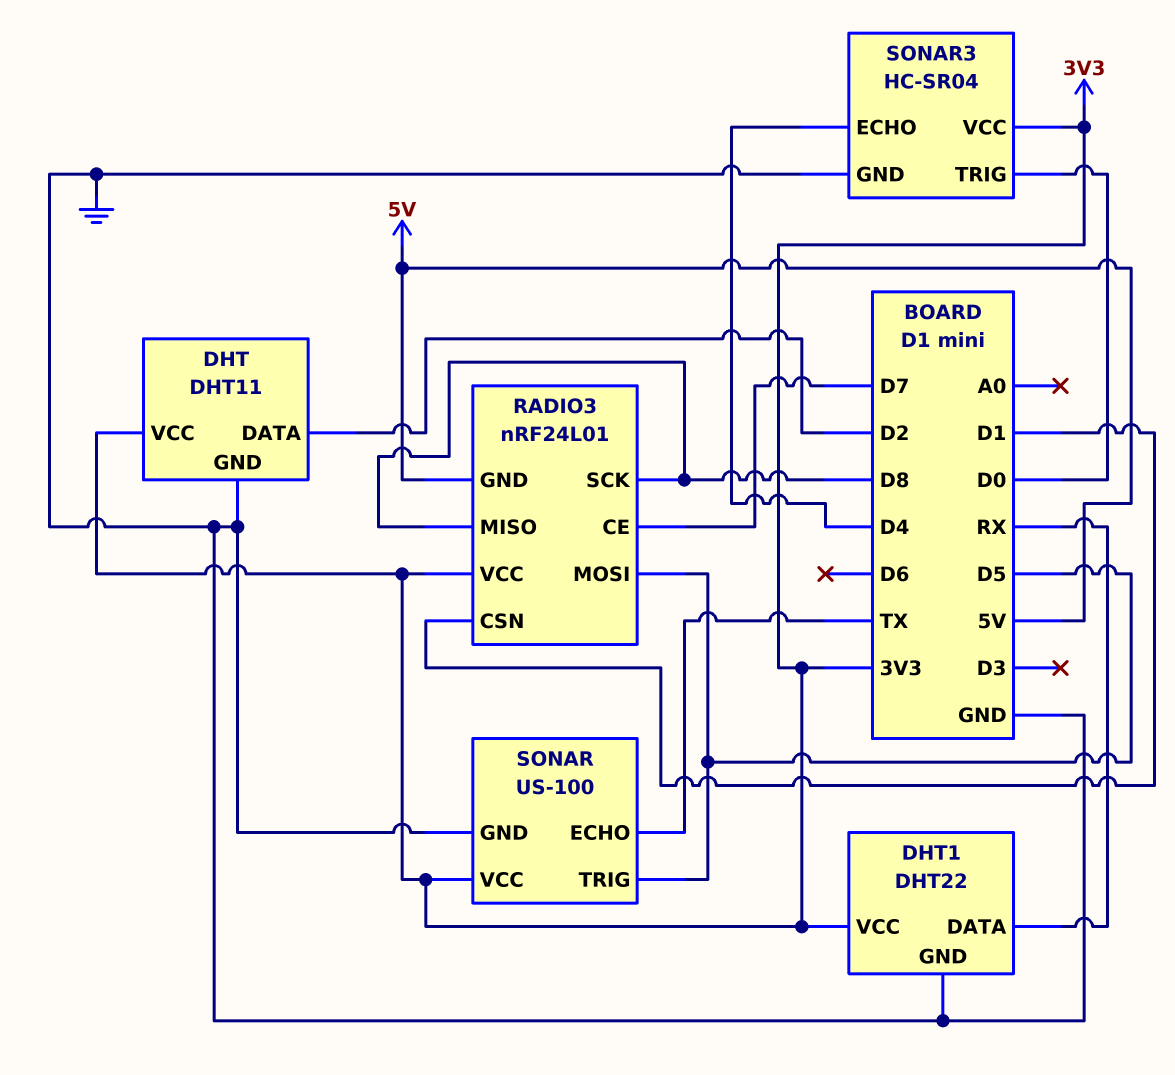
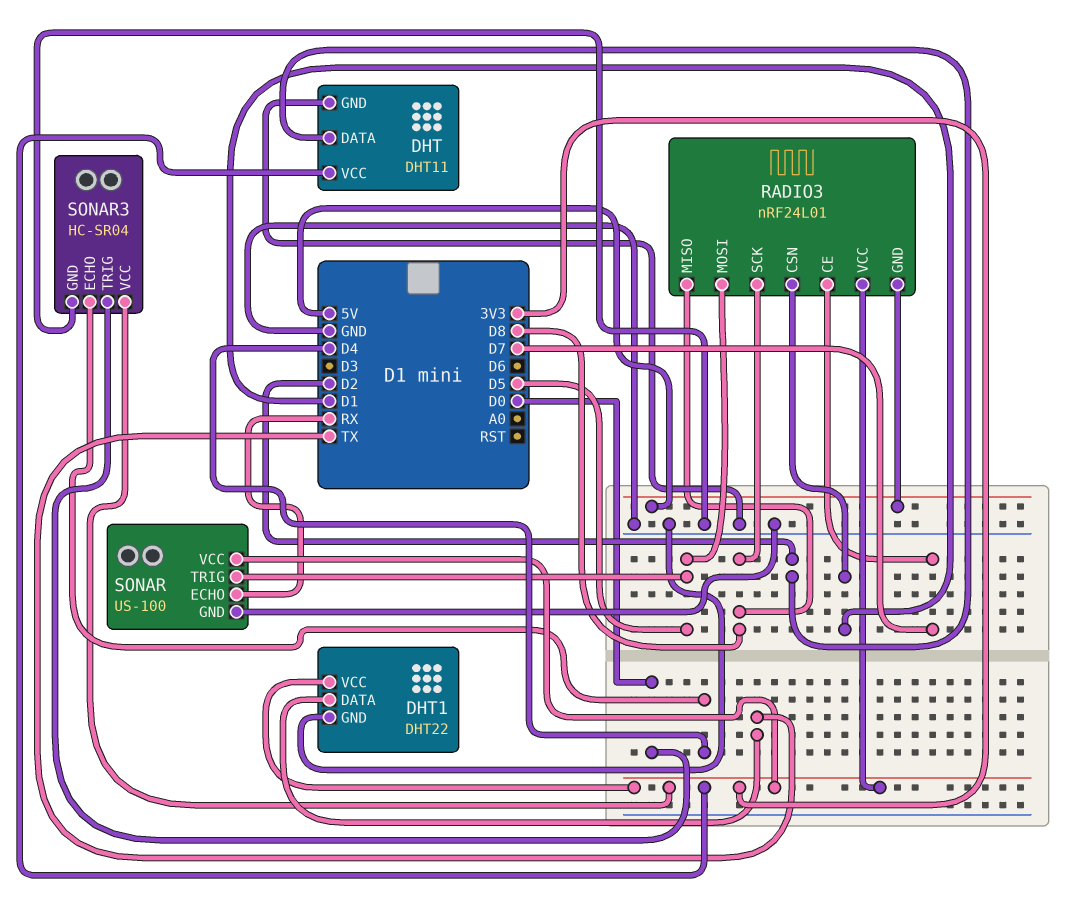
DHT1 pin DATA: RX -> TX
SONAR pin ECHO: TX -> RX

